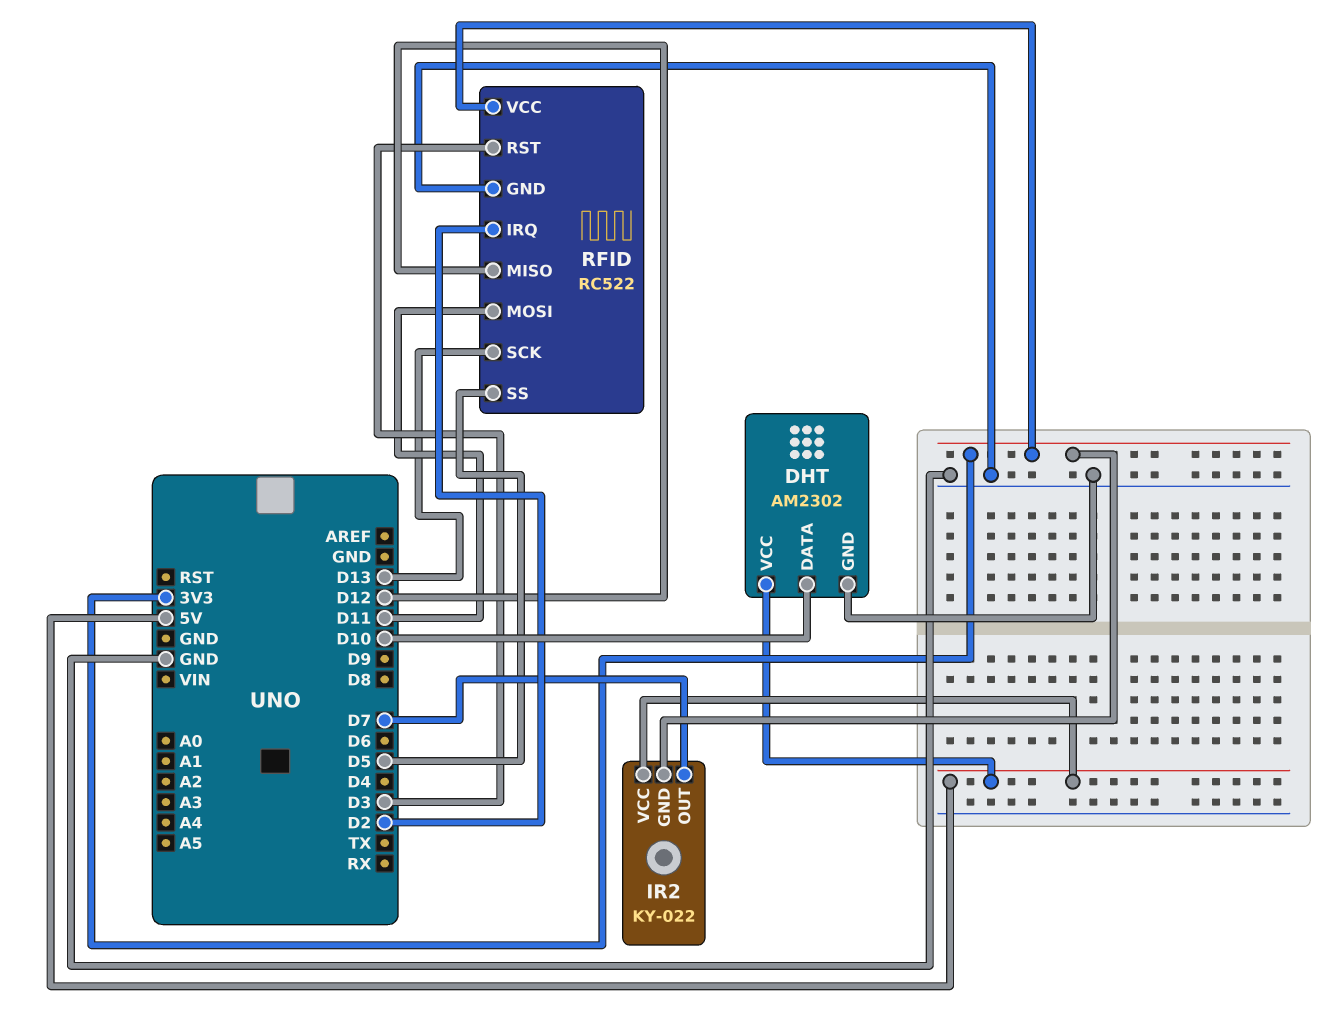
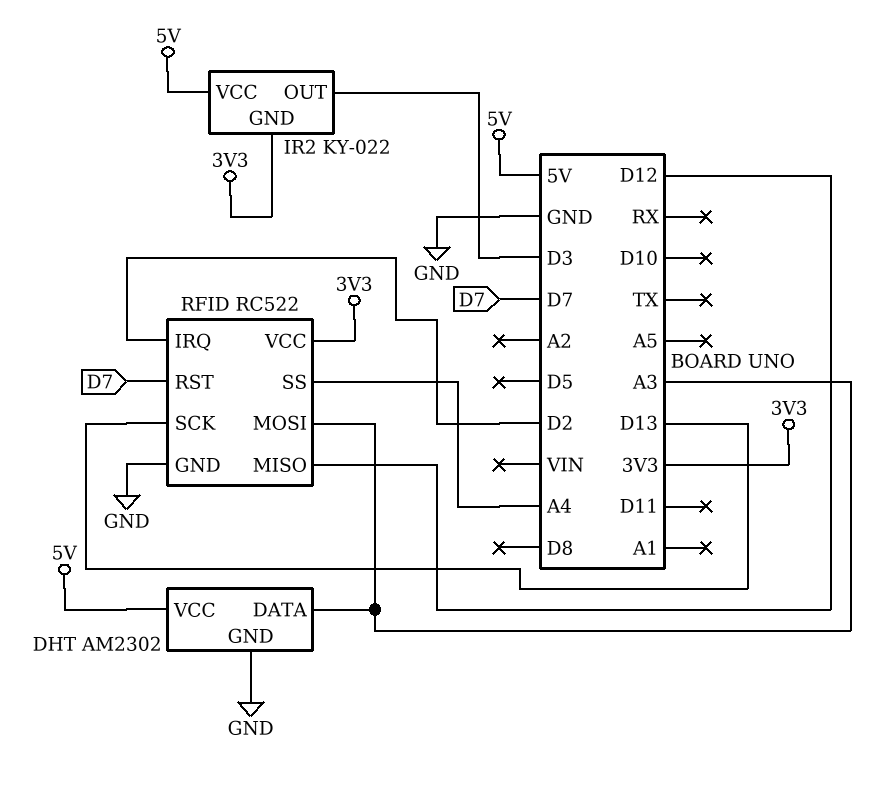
DHT pin DATA: D10 -> A3
IR2 pin OUT: D7 -> D3
RFID pin MOSI: D11 -> A3
RFID pin RST: D3 -> D7
RFID pin SS: D5 -> A4

